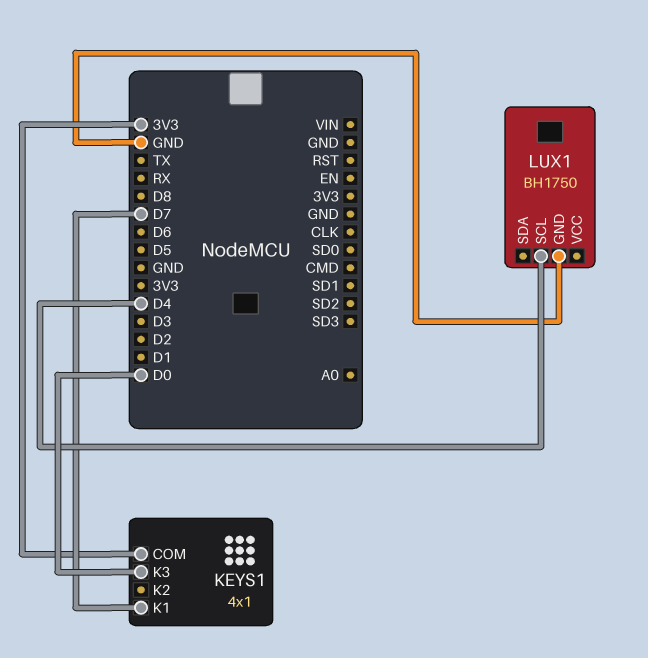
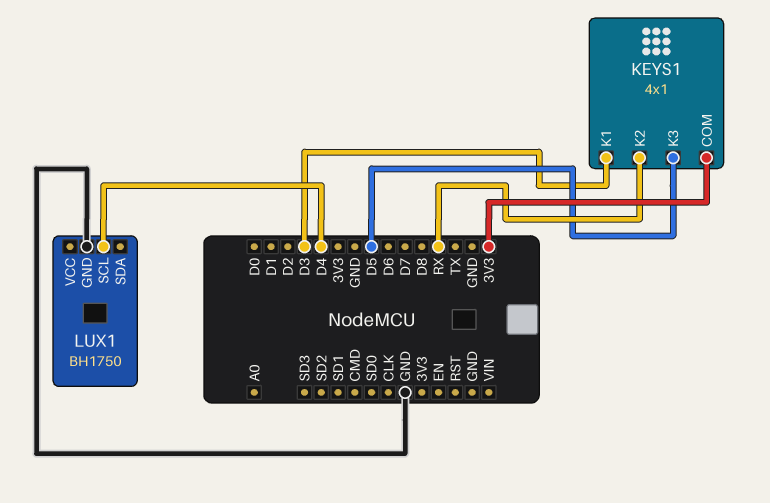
KEYS1 pin K1: D7 -> D3
KEYS1 pin K2: none -> RX
KEYS1 pin K3: D0 -> D5

